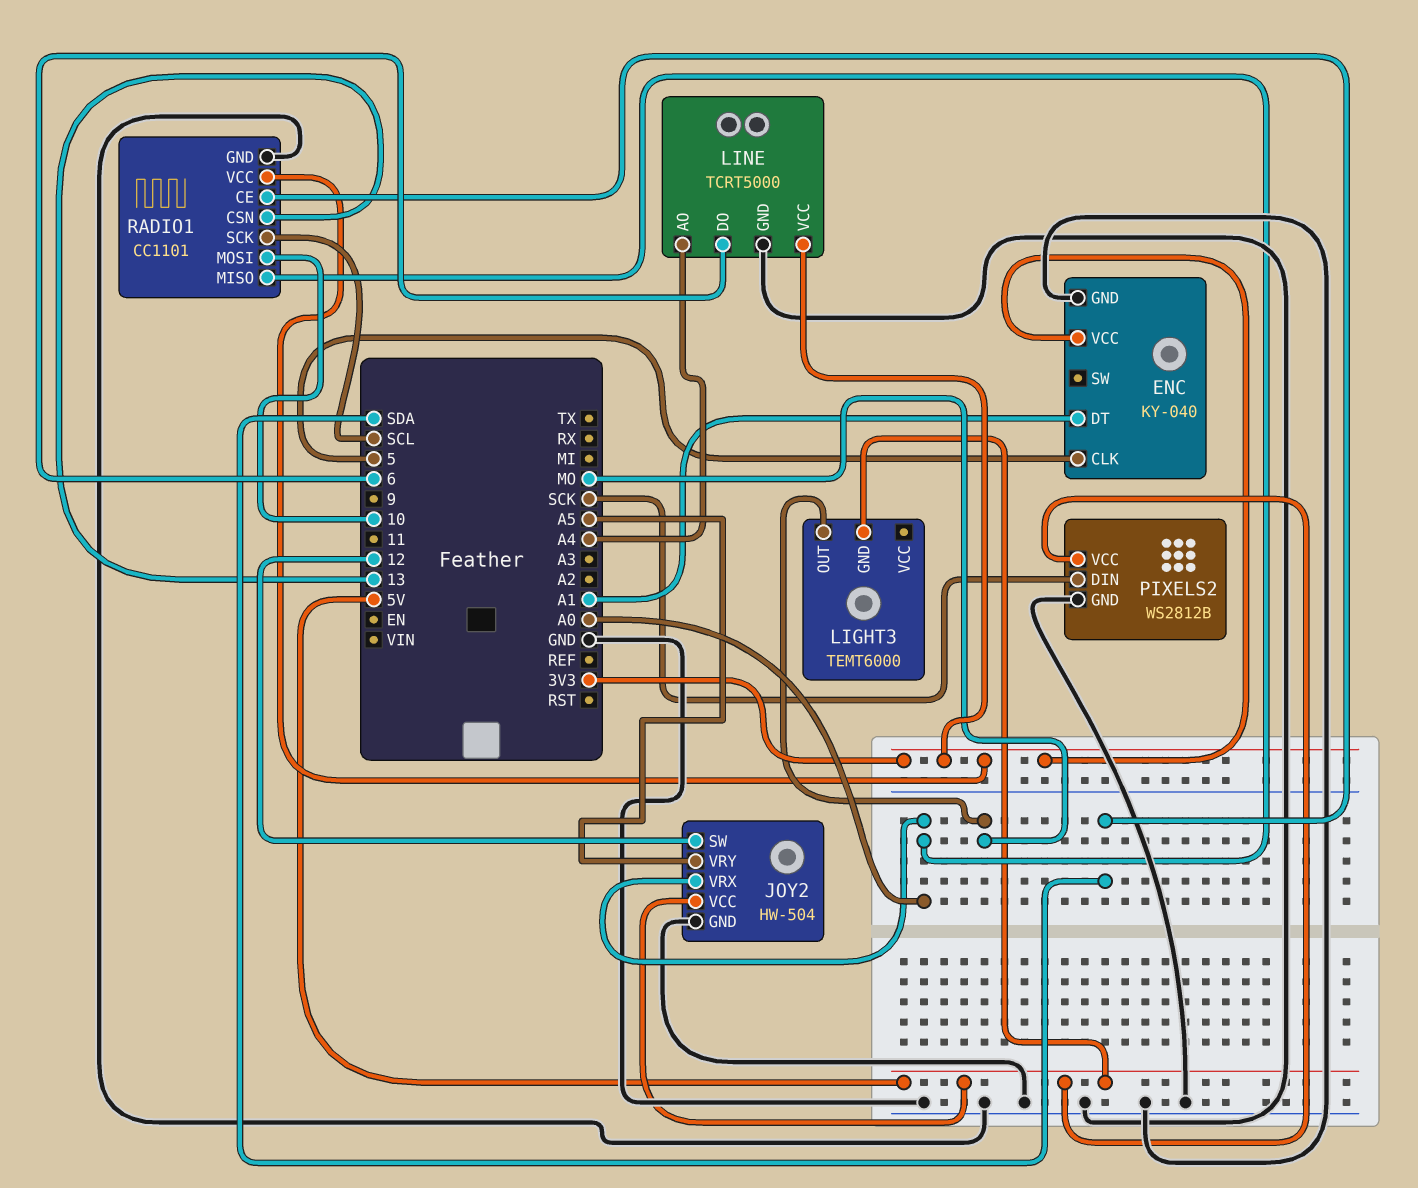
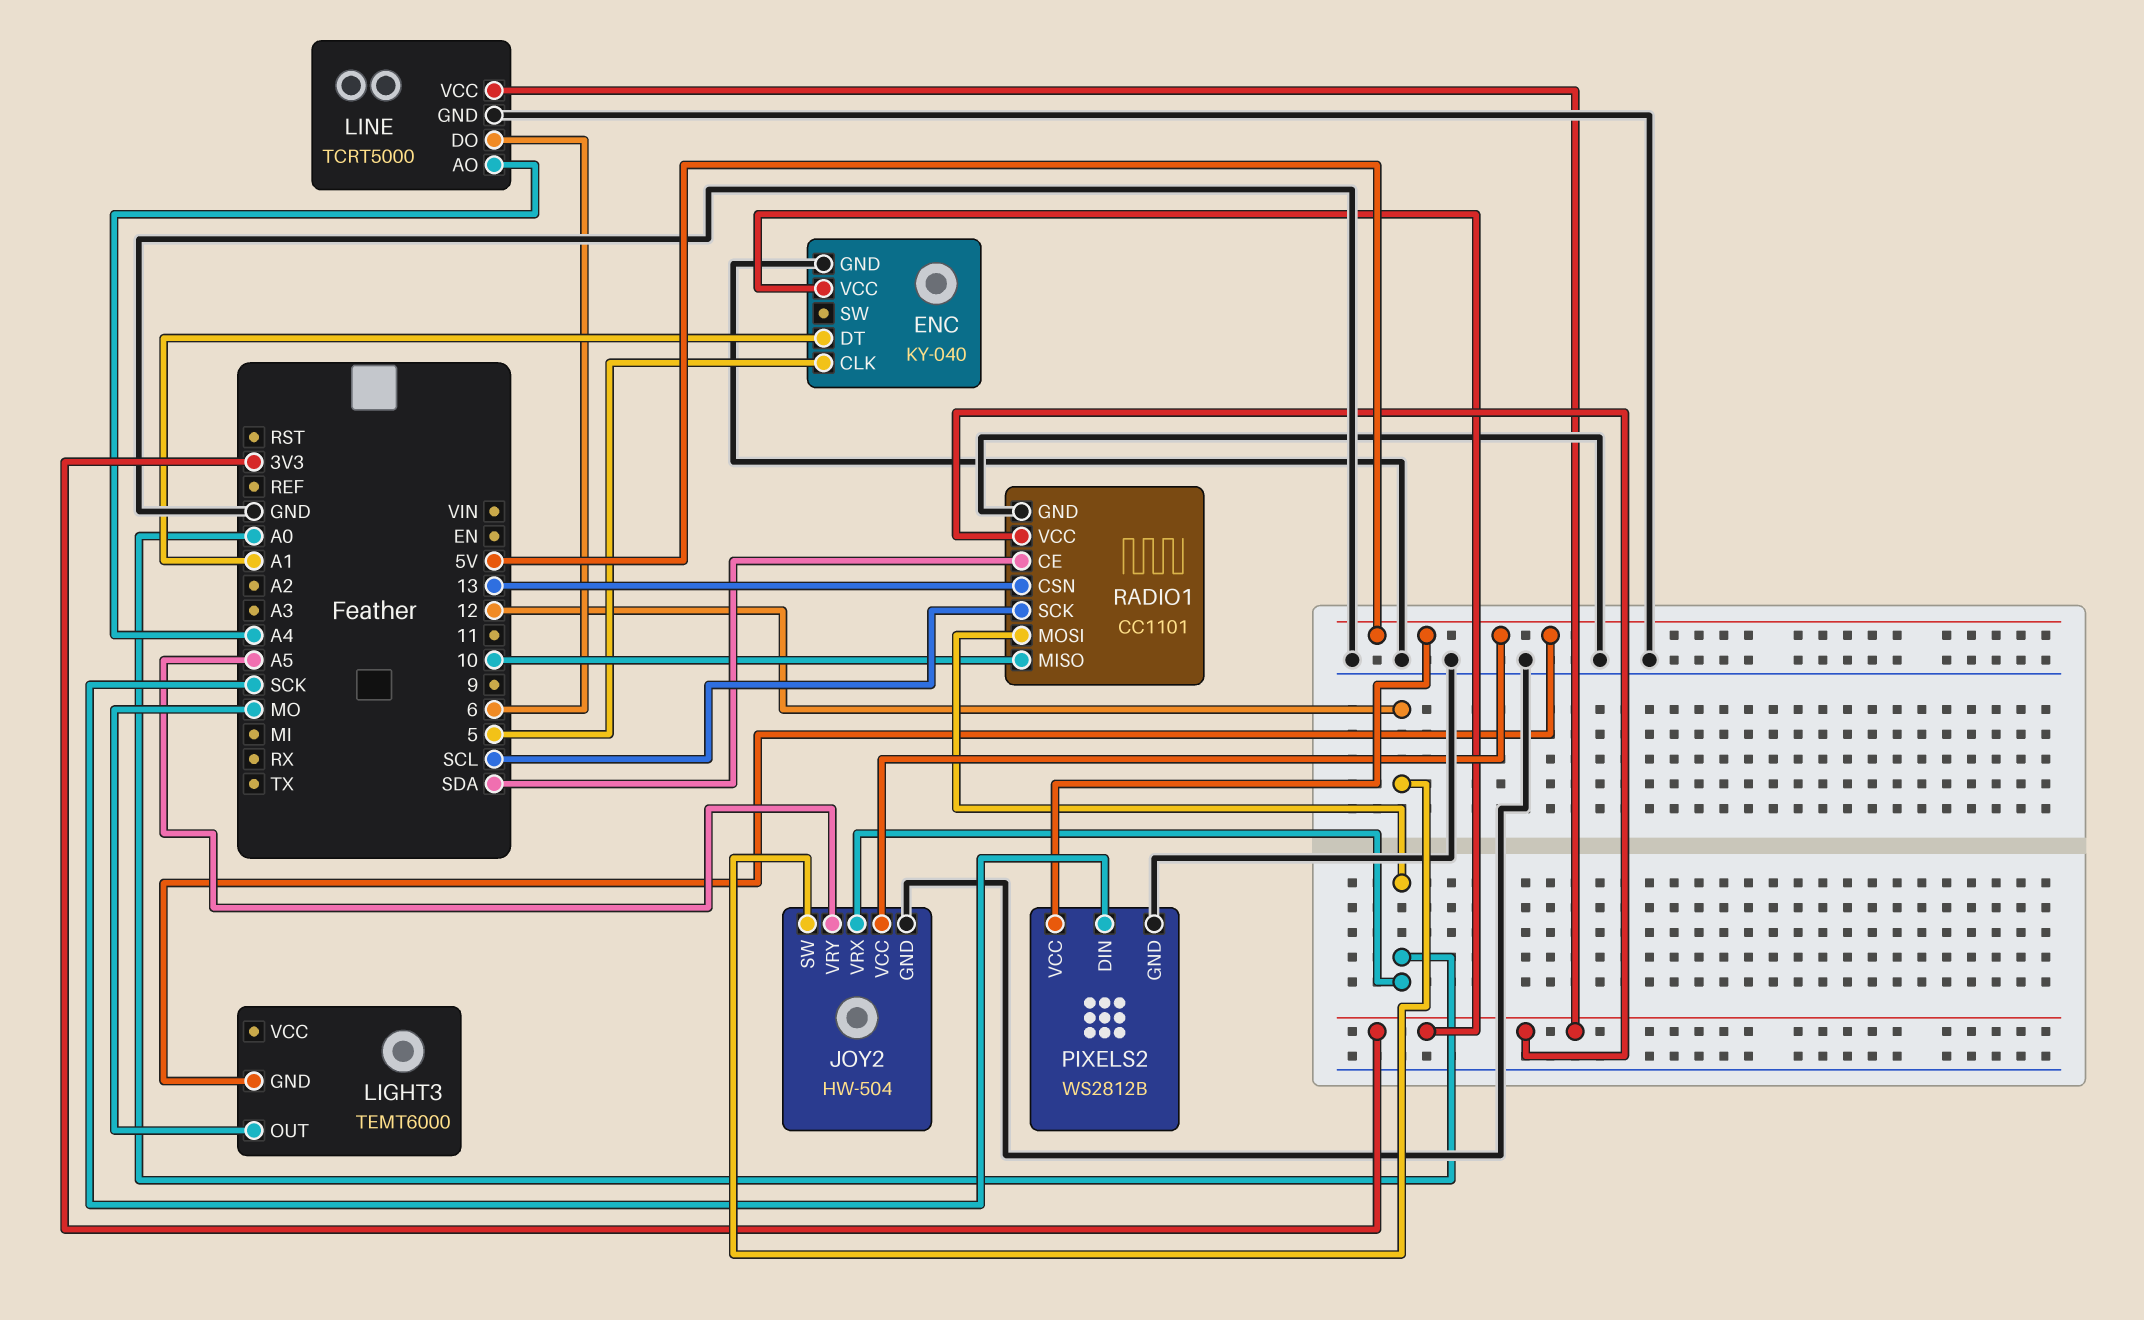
RADIO1 pin MISO: A0 -> 10
RADIO1 pin MOSI: 10 -> A0

